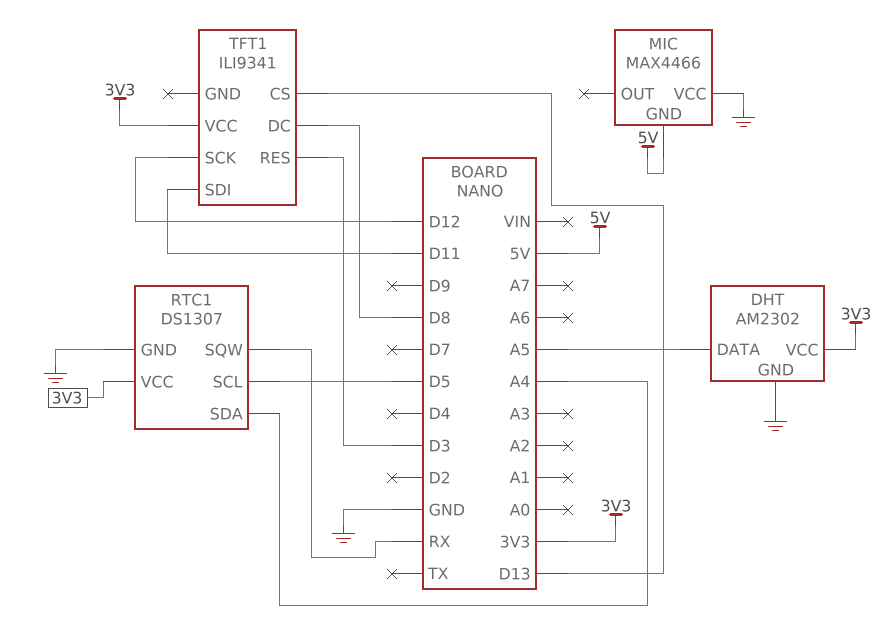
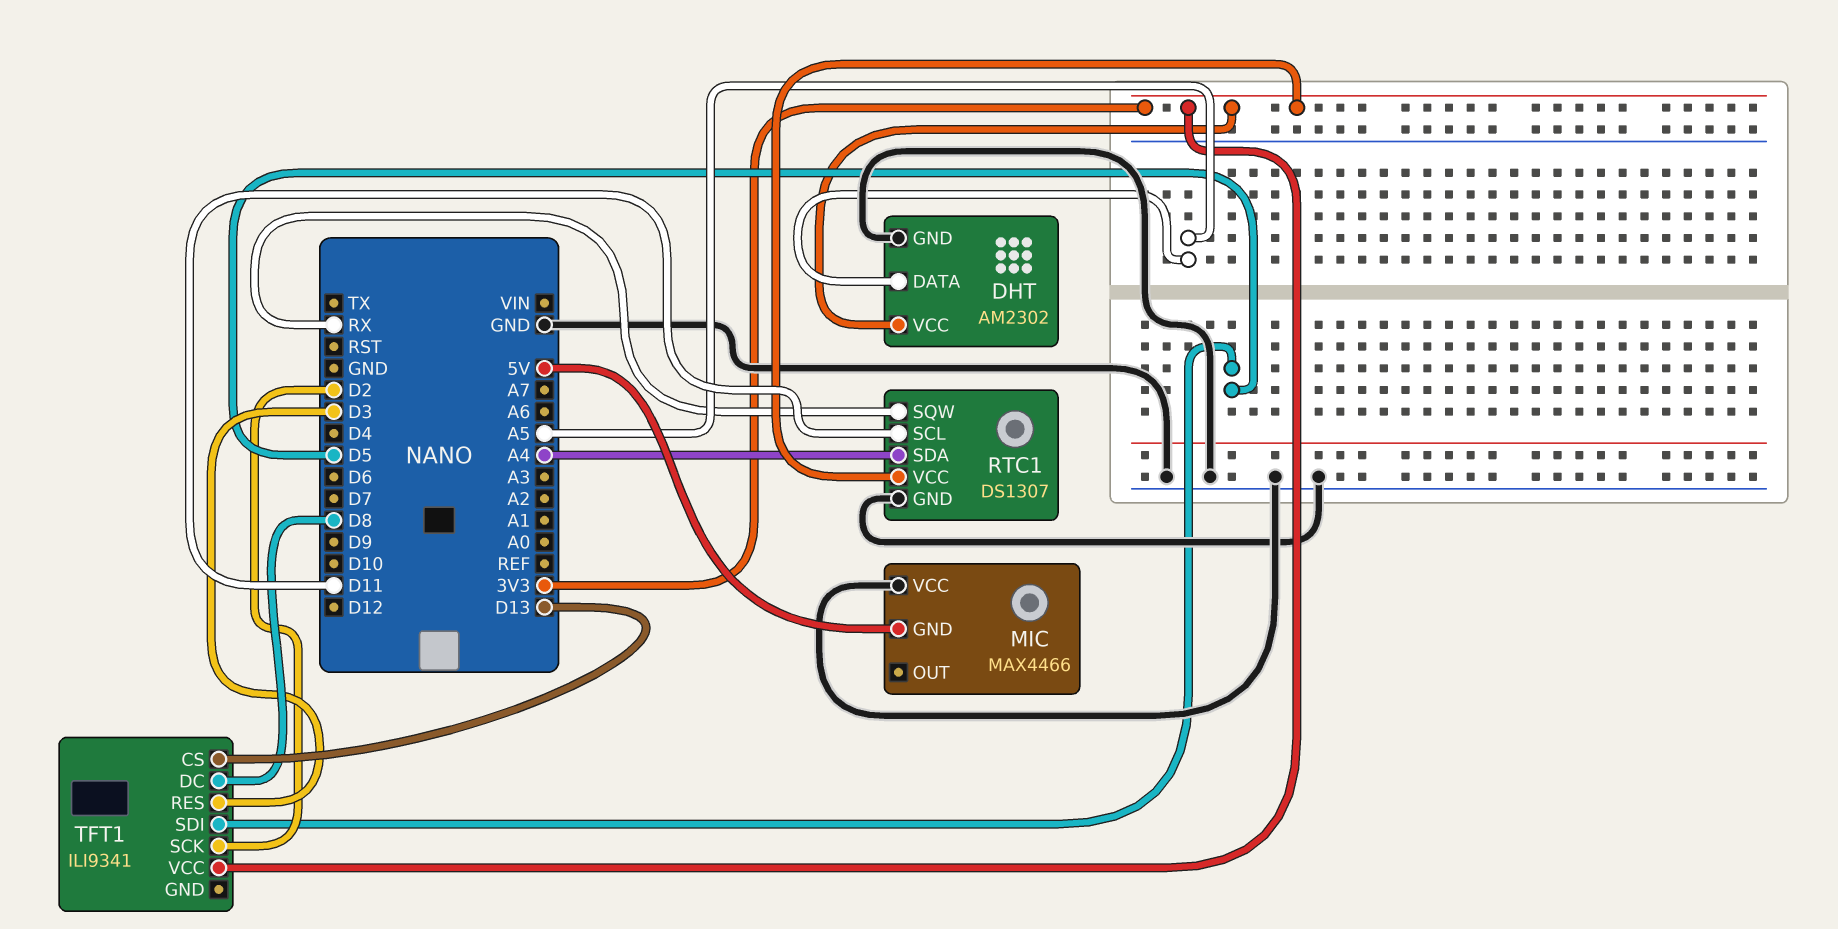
RTC1 pin SCL: D5 -> D11
TFT1 pin SCK: D12 -> D2
TFT1 pin SDI: D11 -> D5

